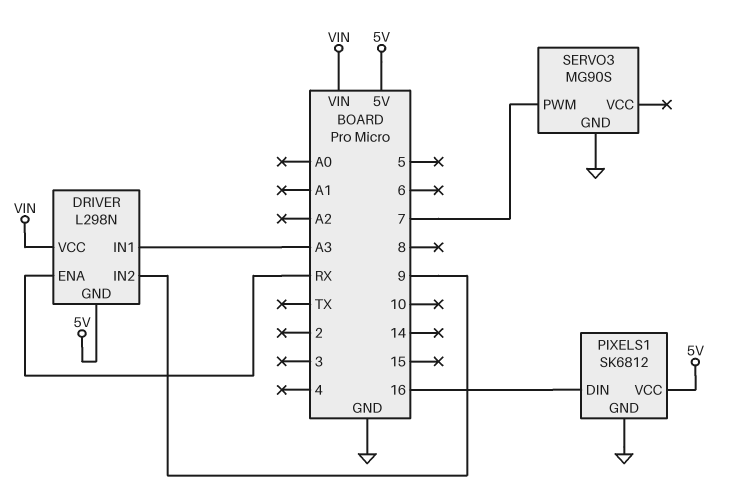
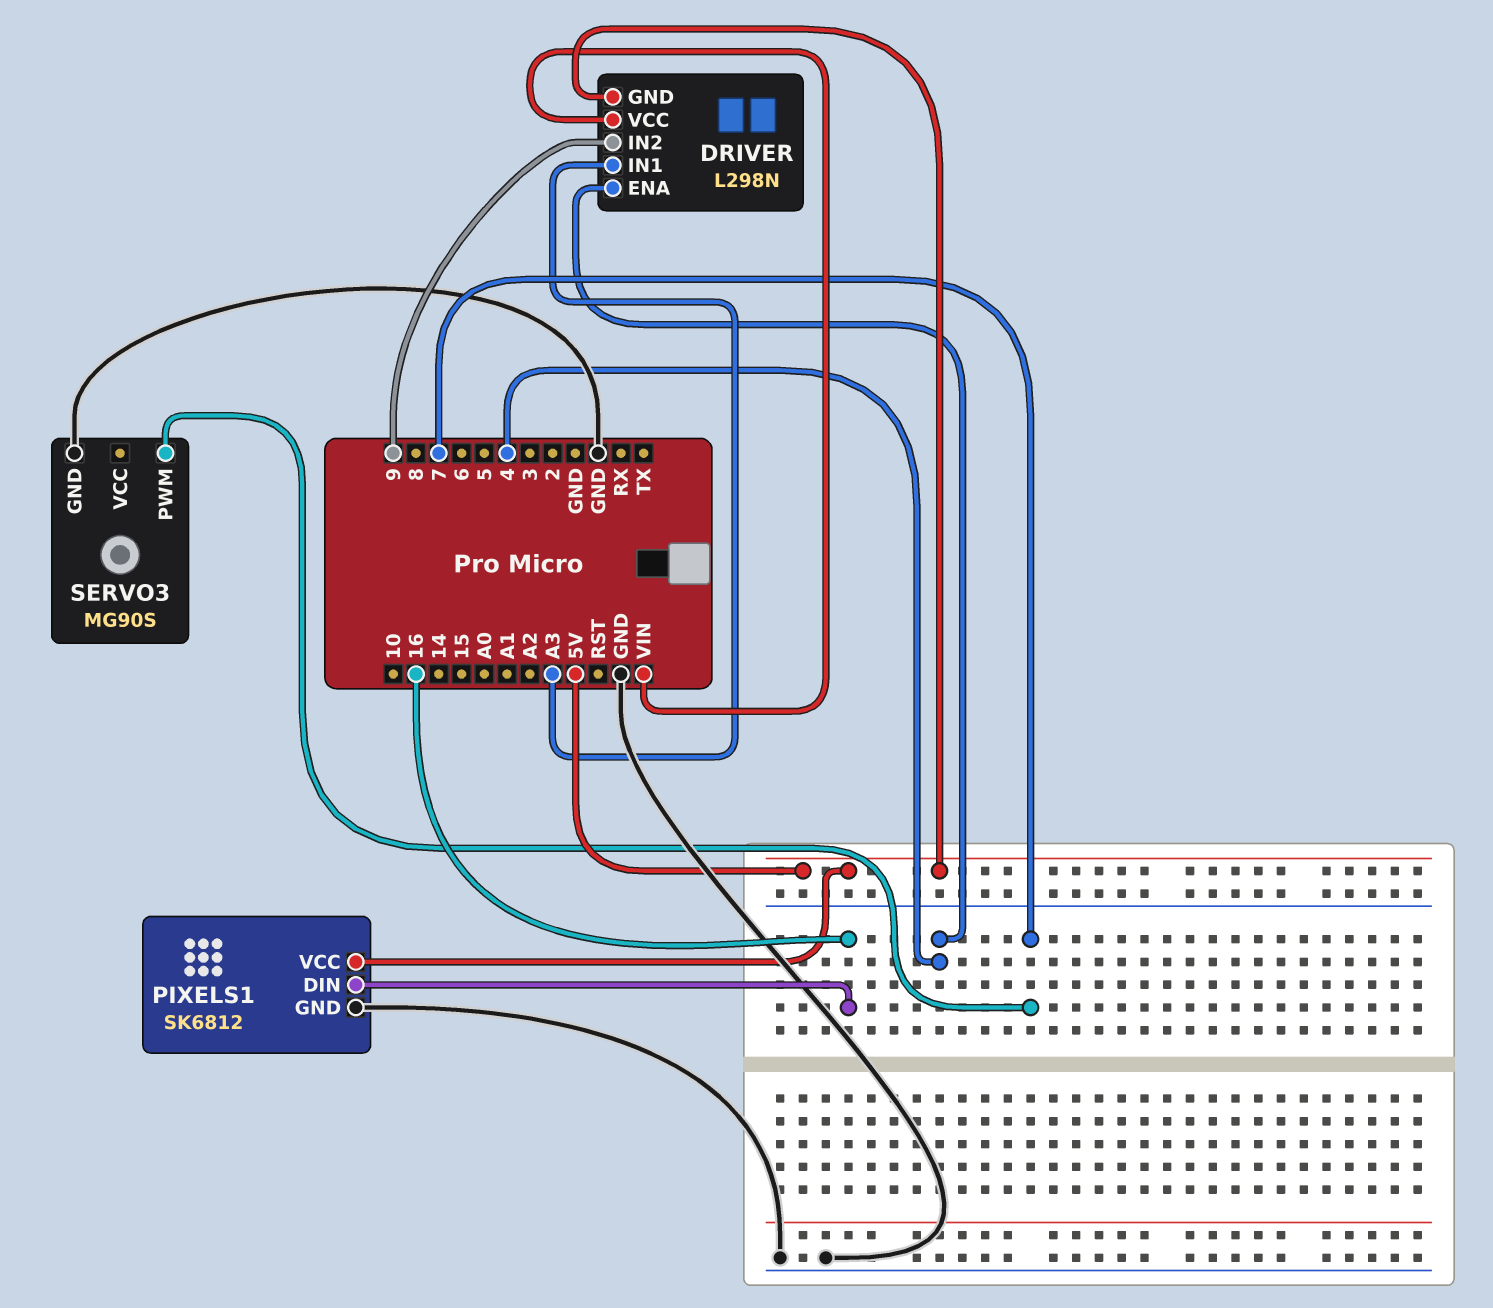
DRIVER pin ENA: RX -> 4

